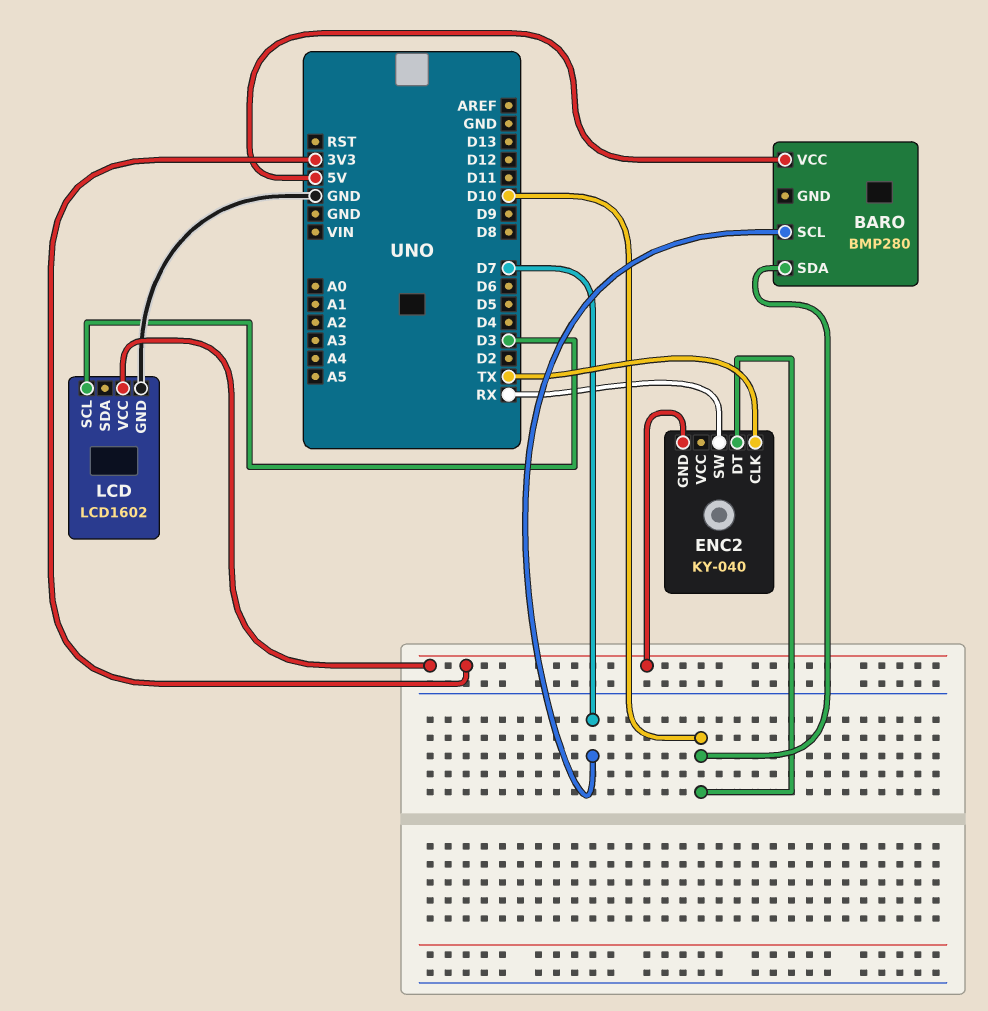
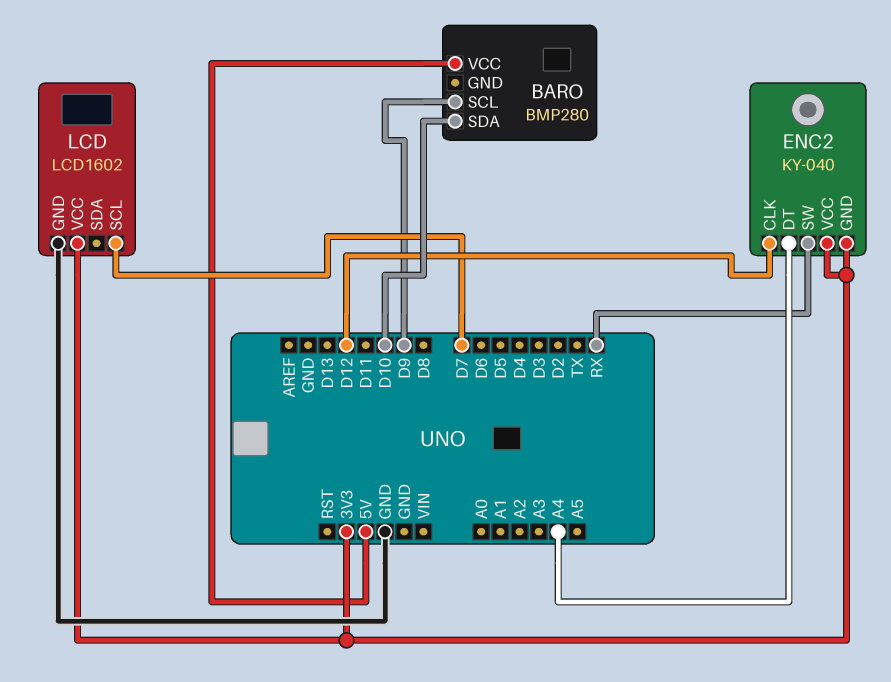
BARO pin SCL: D7 -> D9
ENC2 pin CLK: TX -> D12
ENC2 pin DT: D10 -> A4
ENC2 pin VCC: none -> 3V3
LCD pin SCL: D3 -> D7

